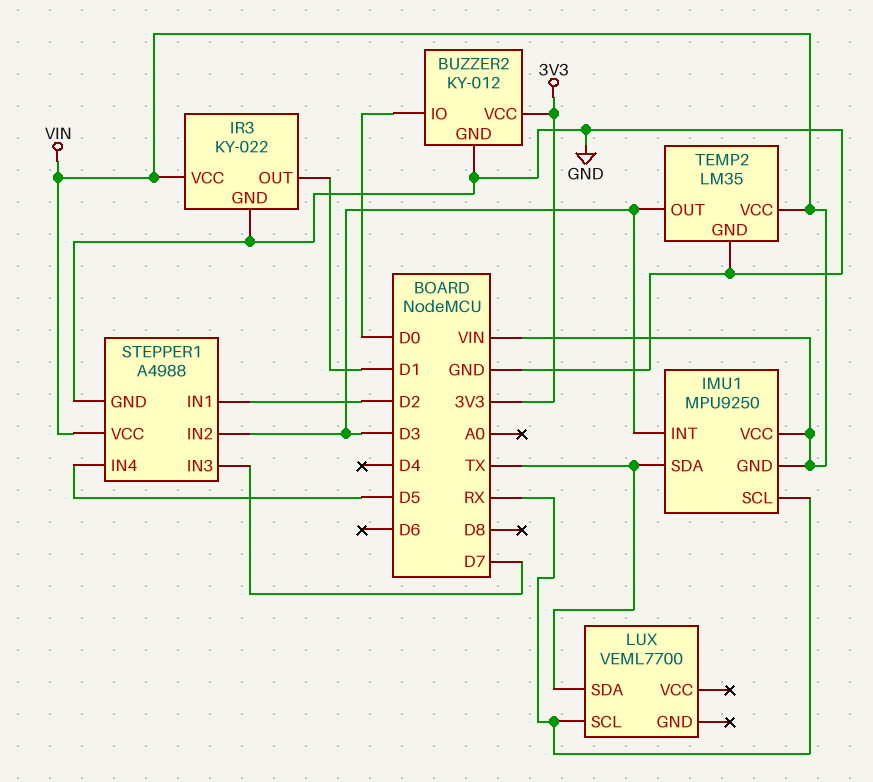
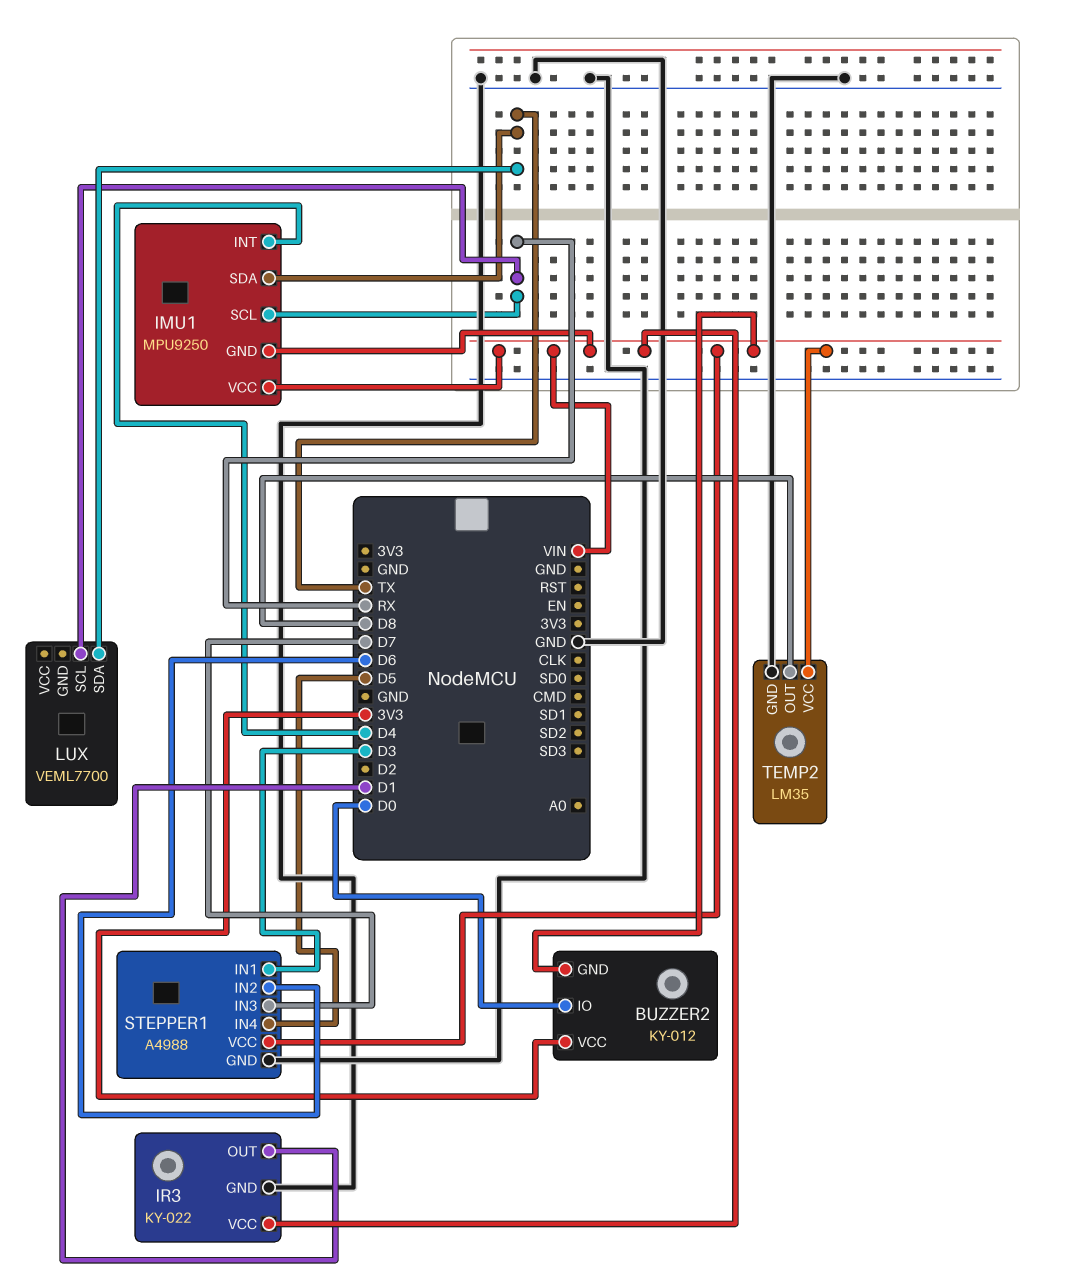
BUZZER2 pin GND: GND -> VIN
IMU1 pin INT: D3 -> D4
STEPPER1 pin IN1: D2 -> D3
STEPPER1 pin IN2: D3 -> D6
TEMP2 pin OUT: D3 -> D8

